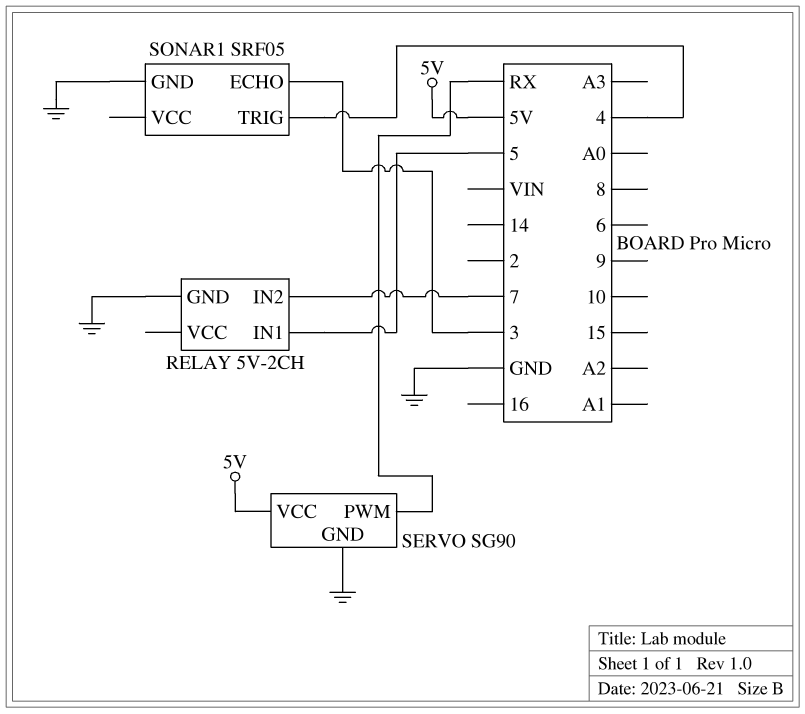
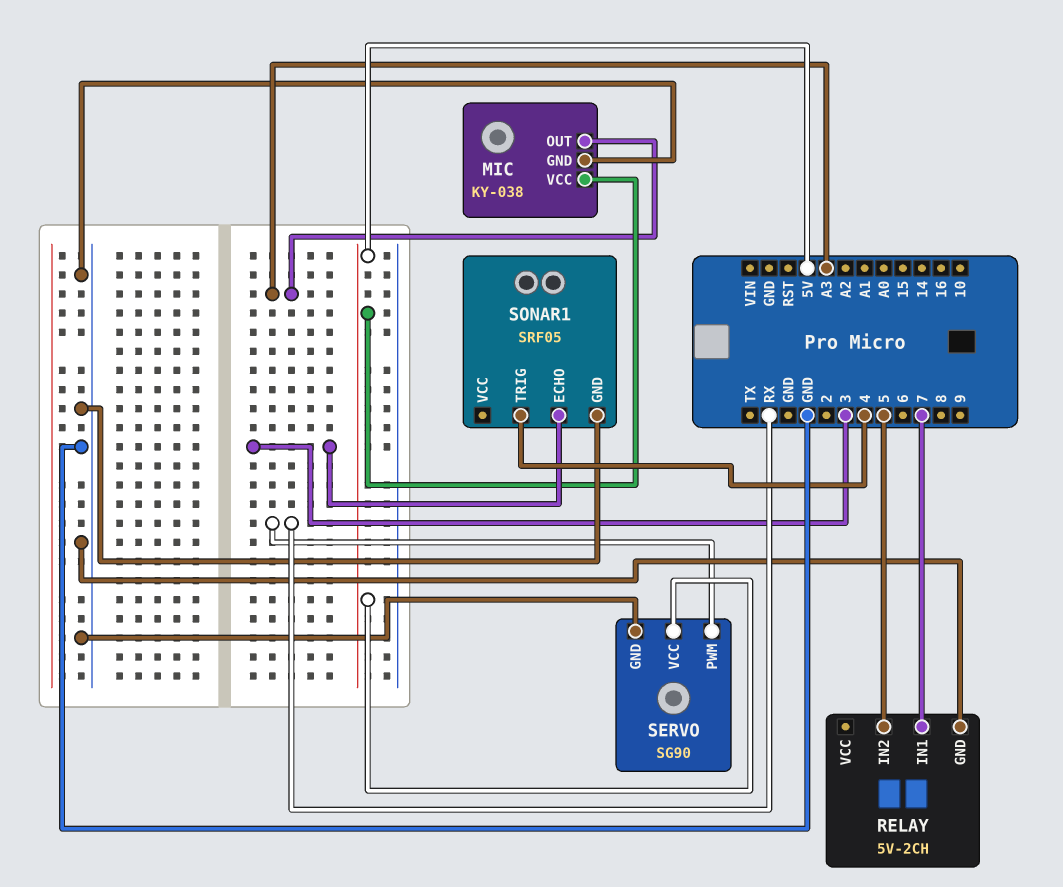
MIC: none -> KY-038
MIC pin GND: none -> GND
MIC pin OUT: none -> A3
MIC pin VCC: none -> 5V
RELAY pin IN1: 5 -> 7
RELAY pin IN2: 7 -> 5

